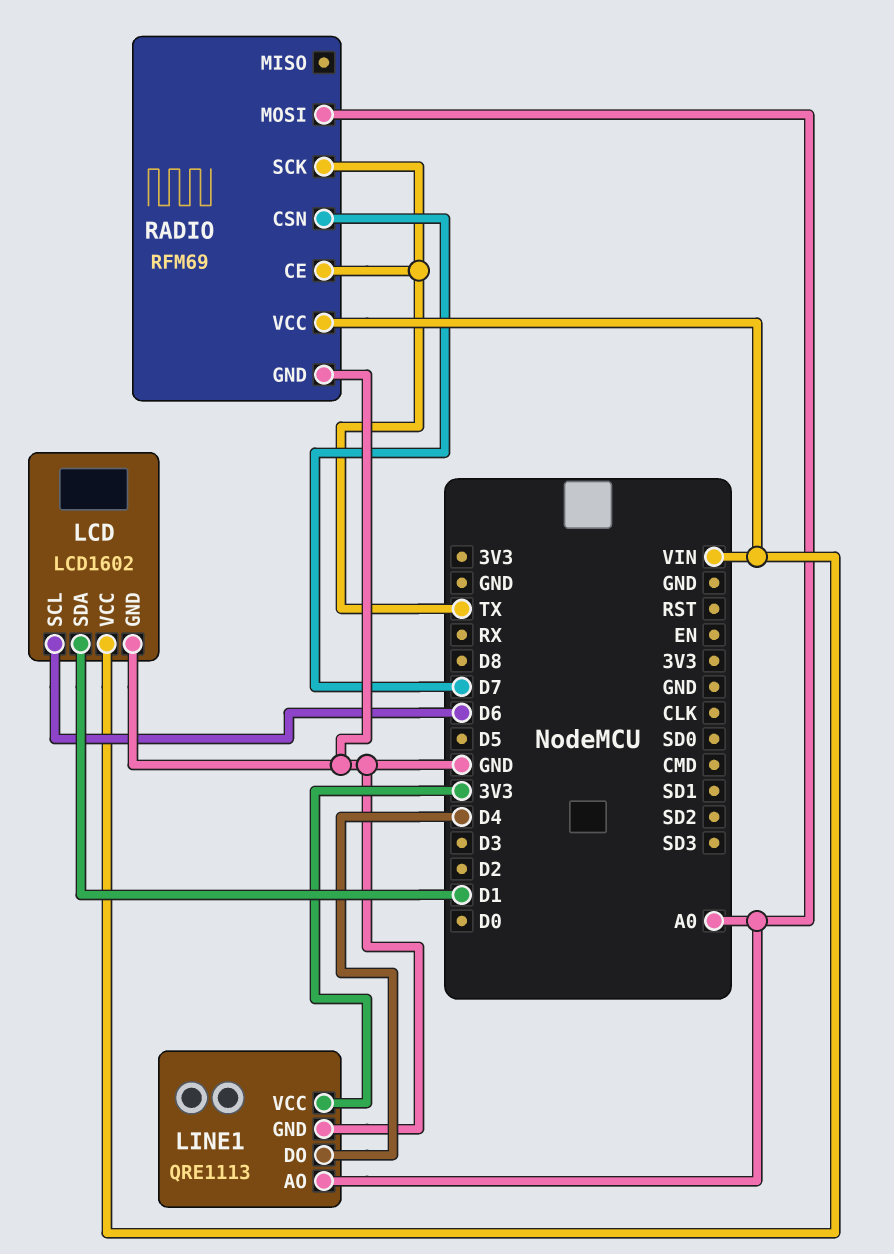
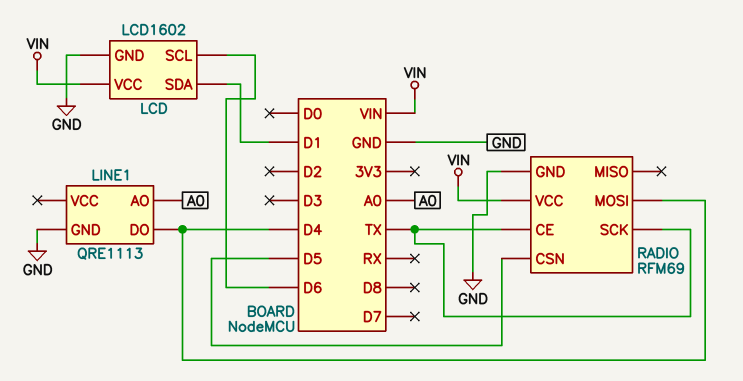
LINE1 pin VCC: 3V3 -> none
RADIO pin CSN: D7 -> D5
RADIO pin MOSI: A0 -> D4

